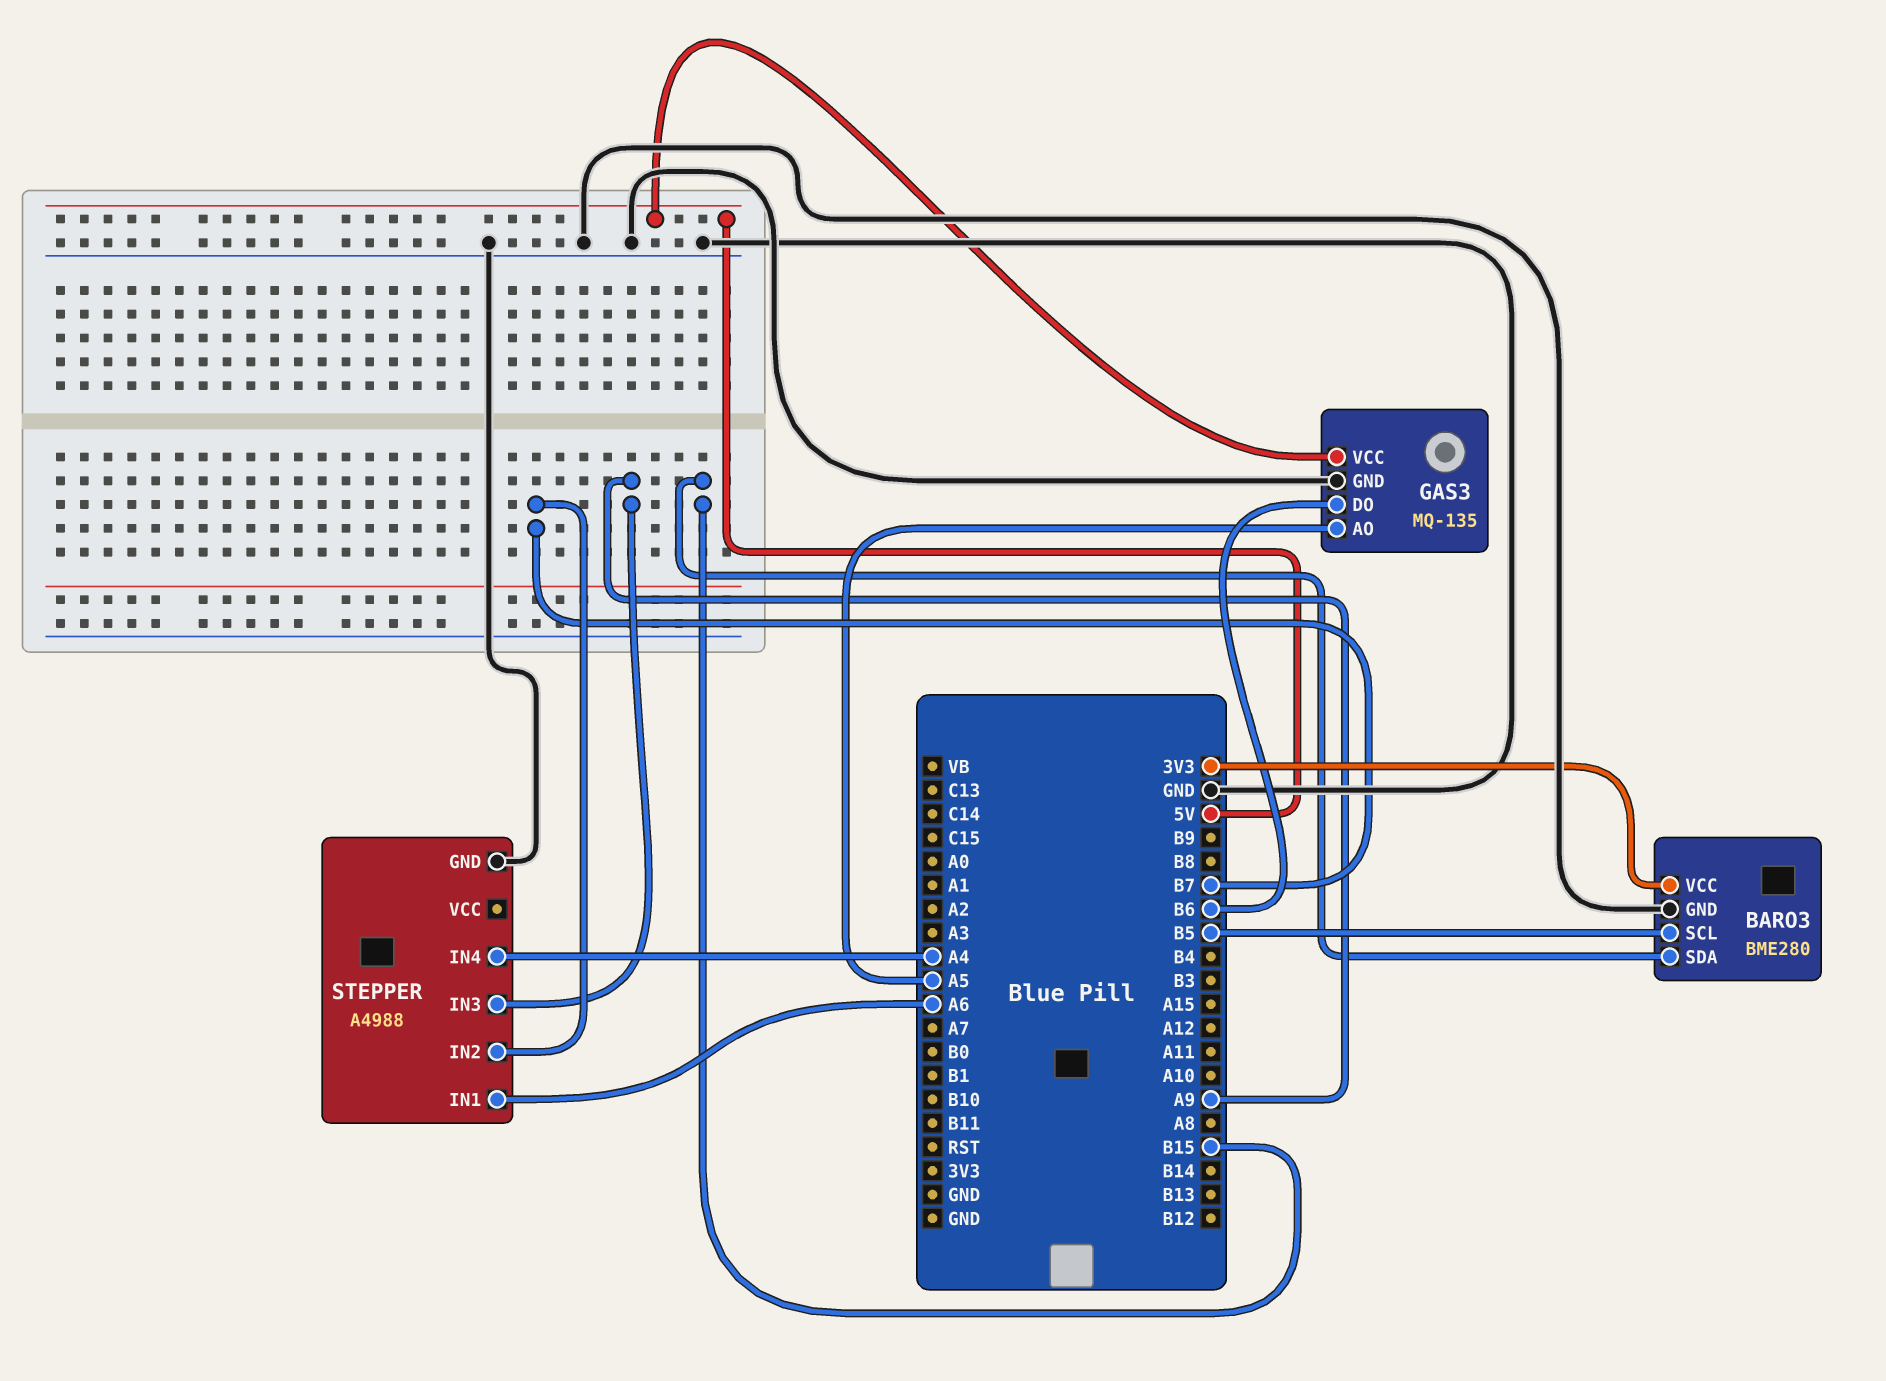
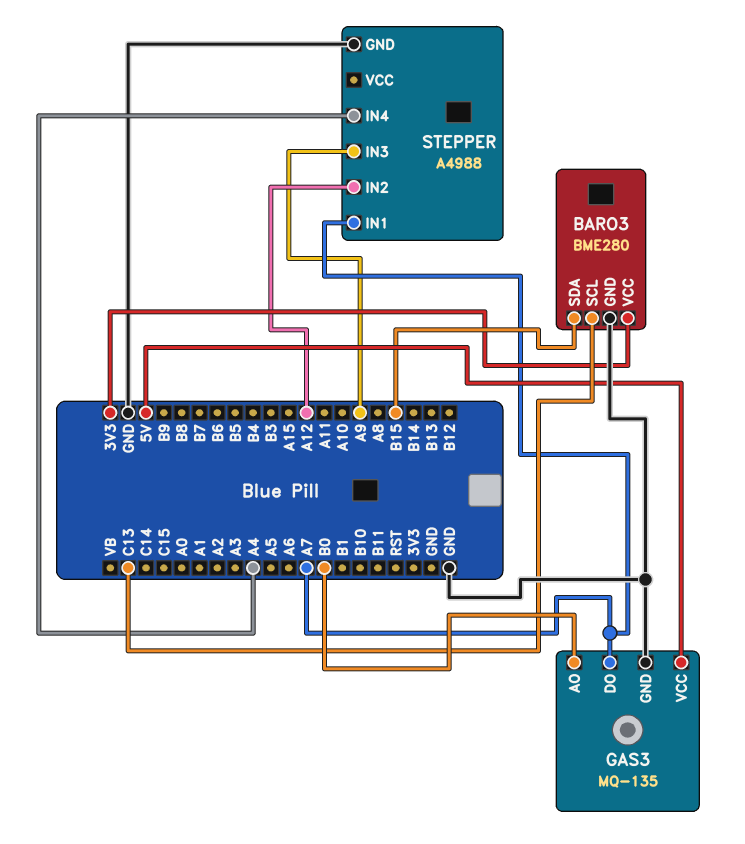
BARO3 pin SCL: B5 -> C13
GAS3 pin AO: A5 -> B0
GAS3 pin DO: B6 -> A7
STEPPER pin IN1: A6 -> A7
STEPPER pin IN2: B7 -> A12

